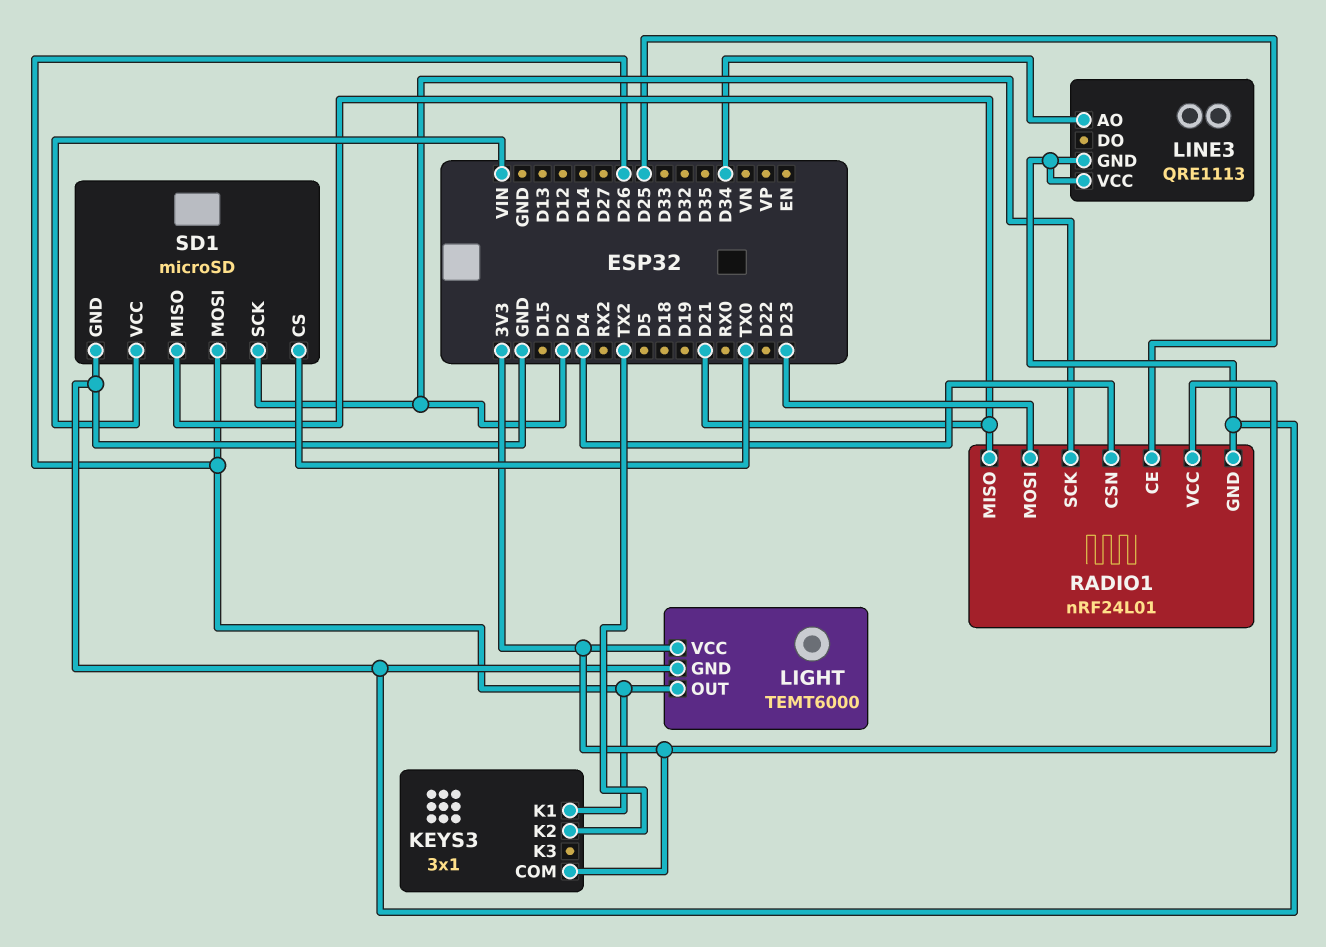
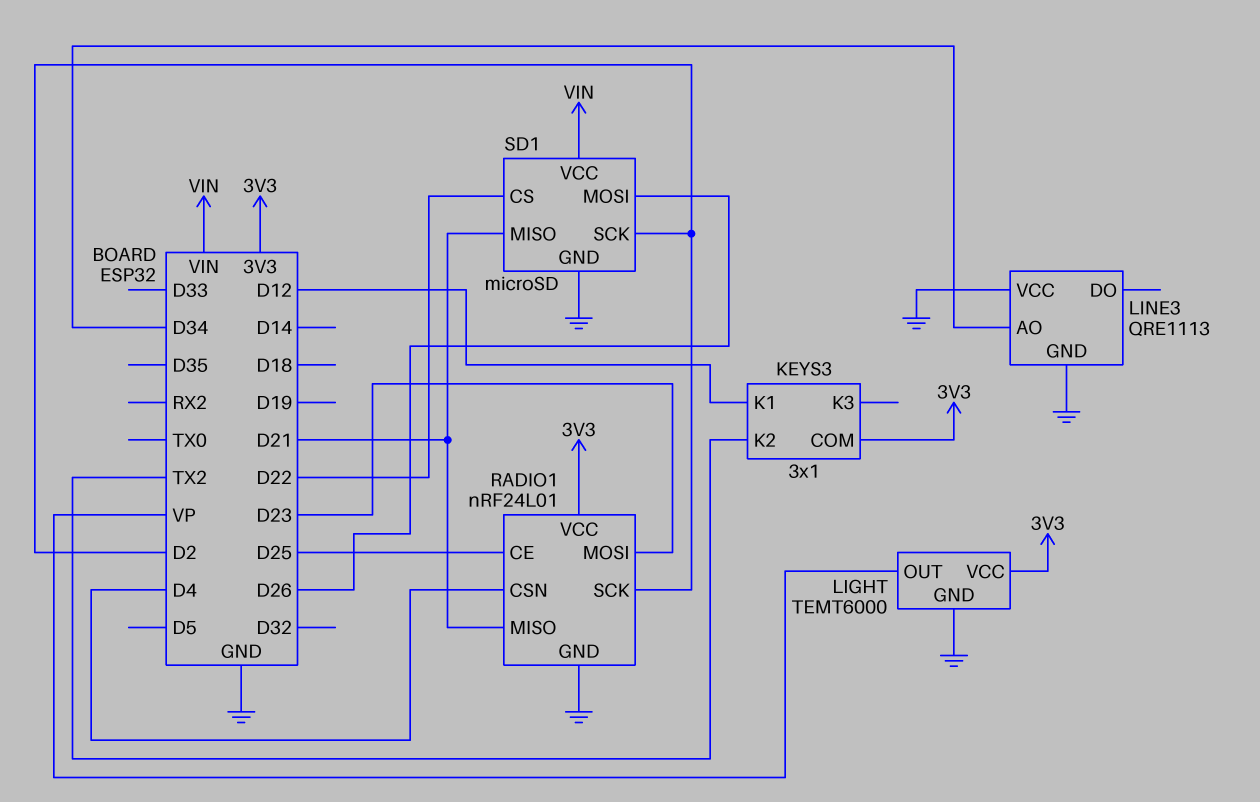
KEYS3 pin K1: D26 -> D12
LIGHT pin OUT: D26 -> VP
SD1 pin CS: TX0 -> D22

